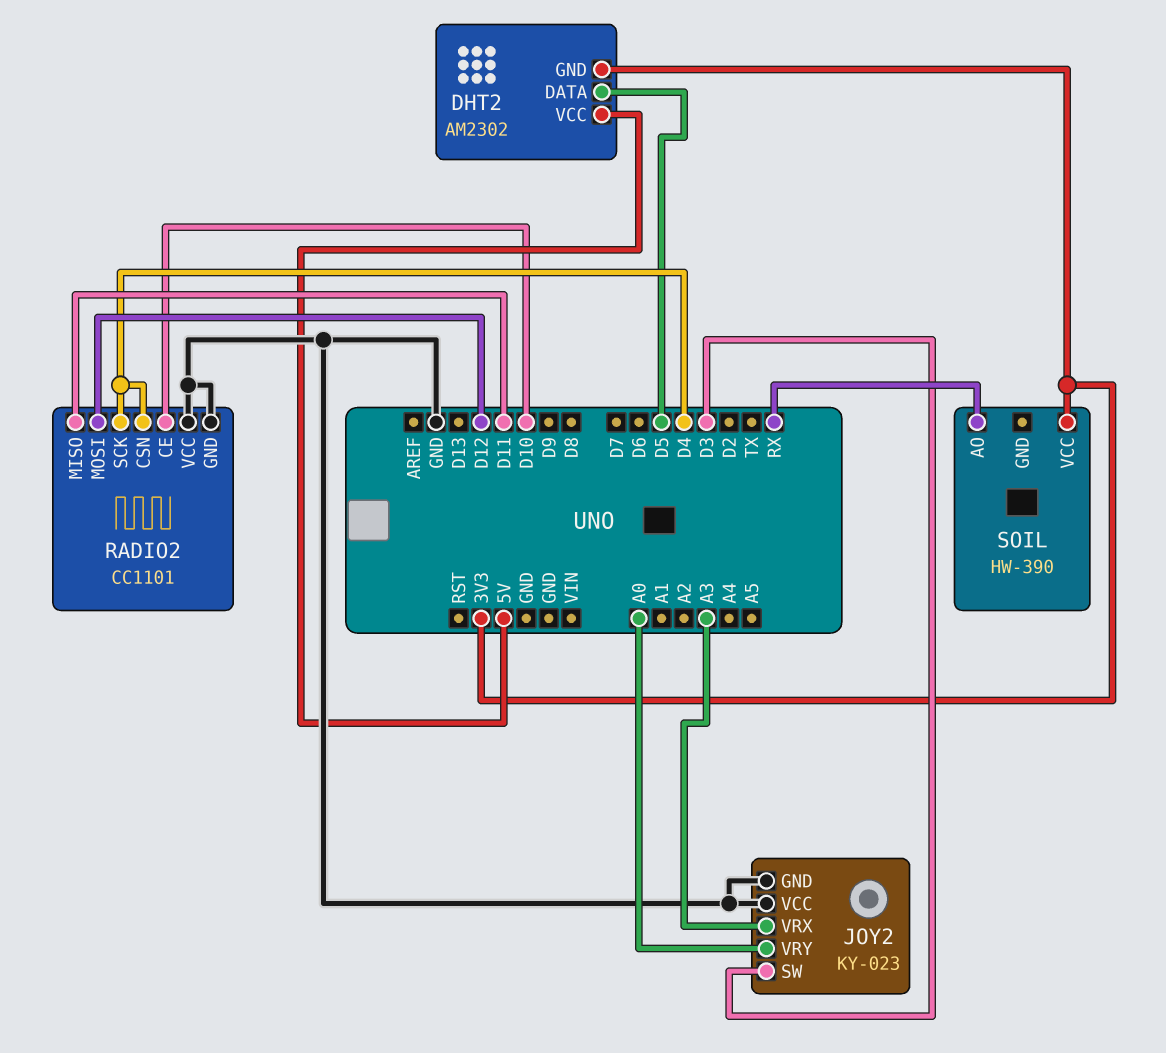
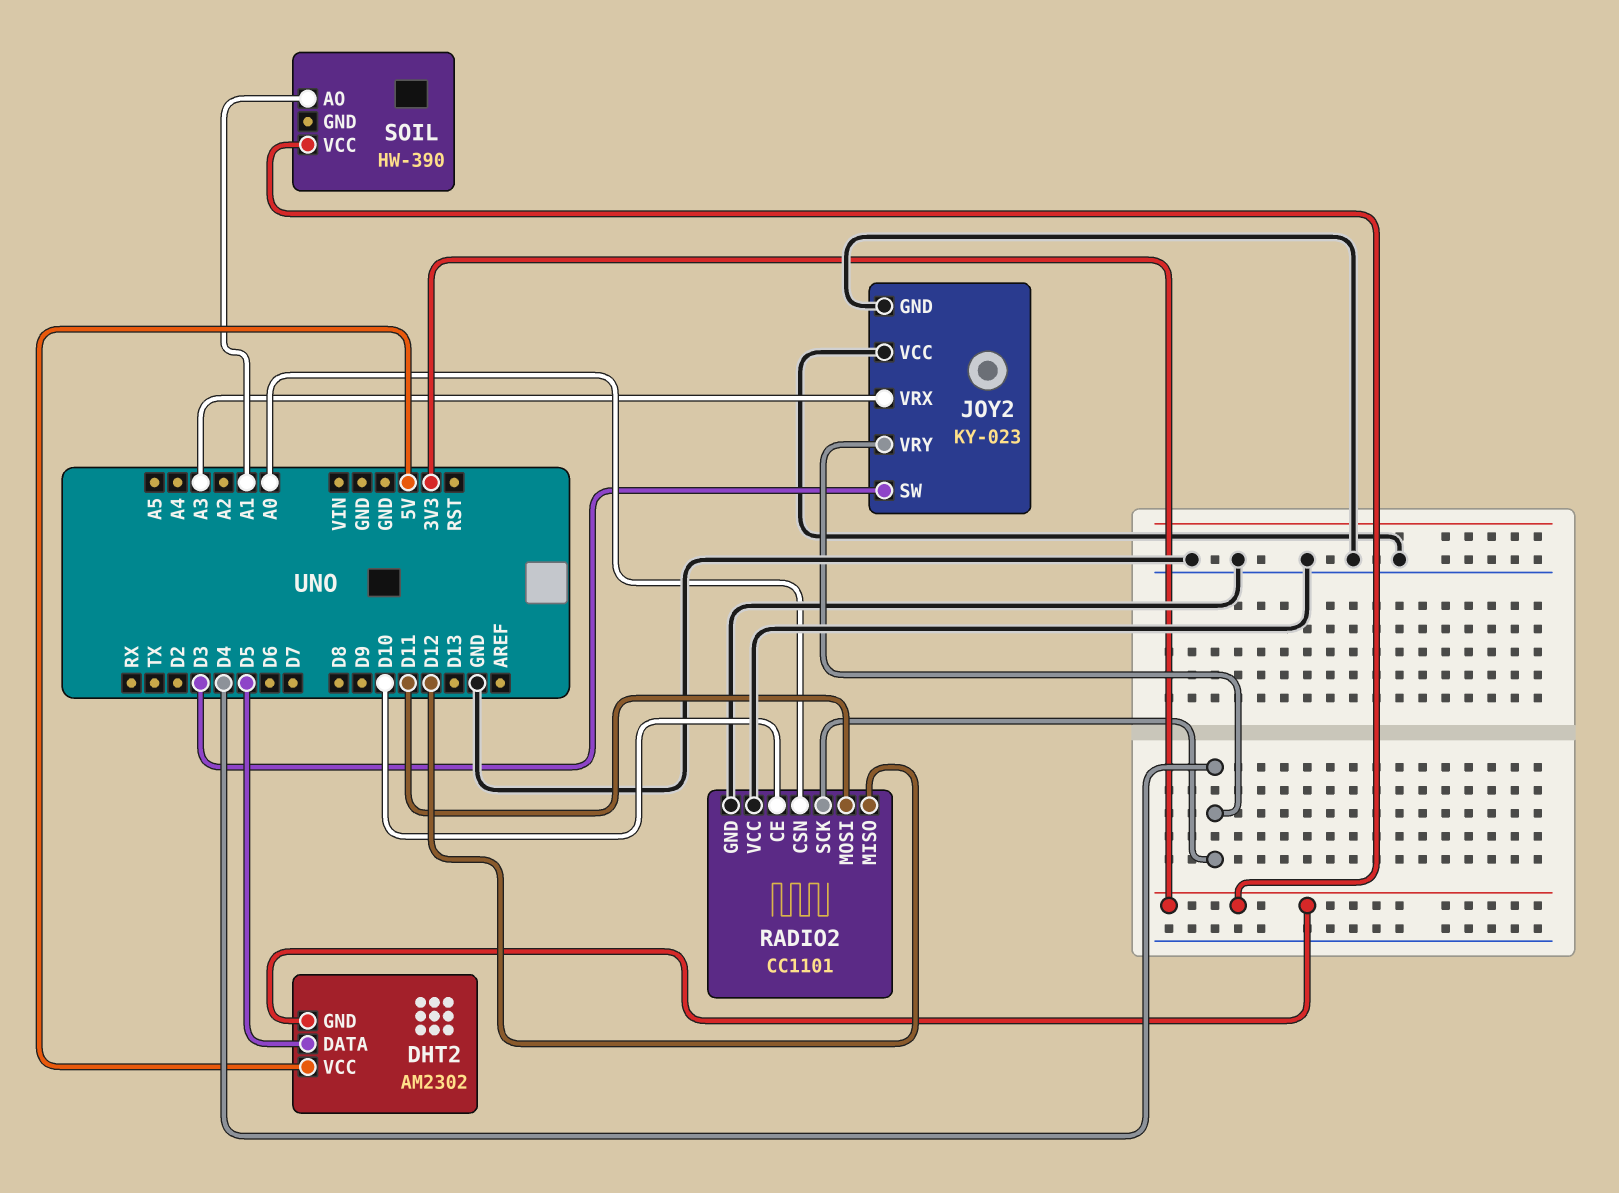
JOY2 pin VRY: A0 -> D4
RADIO2 pin CSN: D4 -> A0
RADIO2 pin MISO: D11 -> D12
RADIO2 pin MOSI: D12 -> D11
SOIL pin AO: RX -> A1

